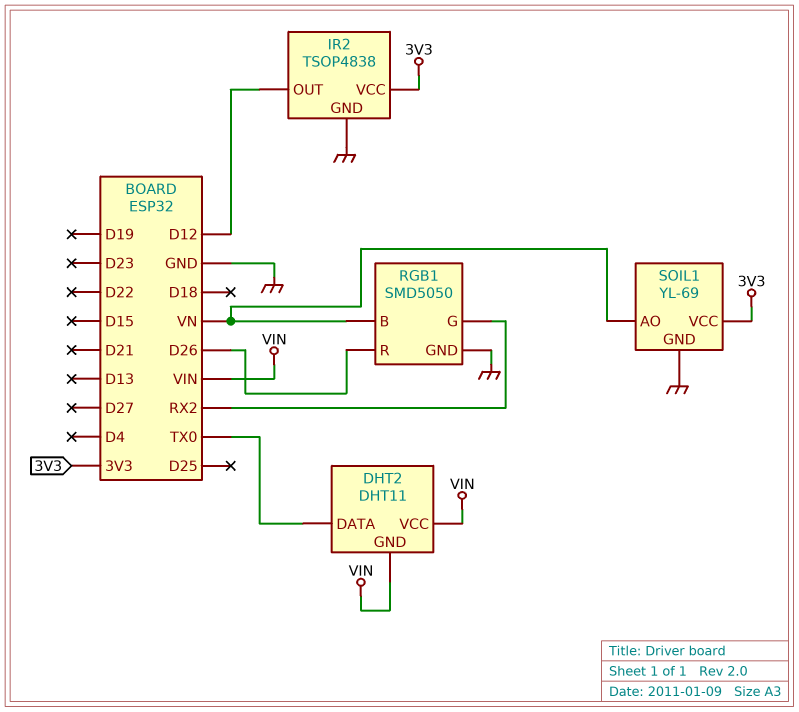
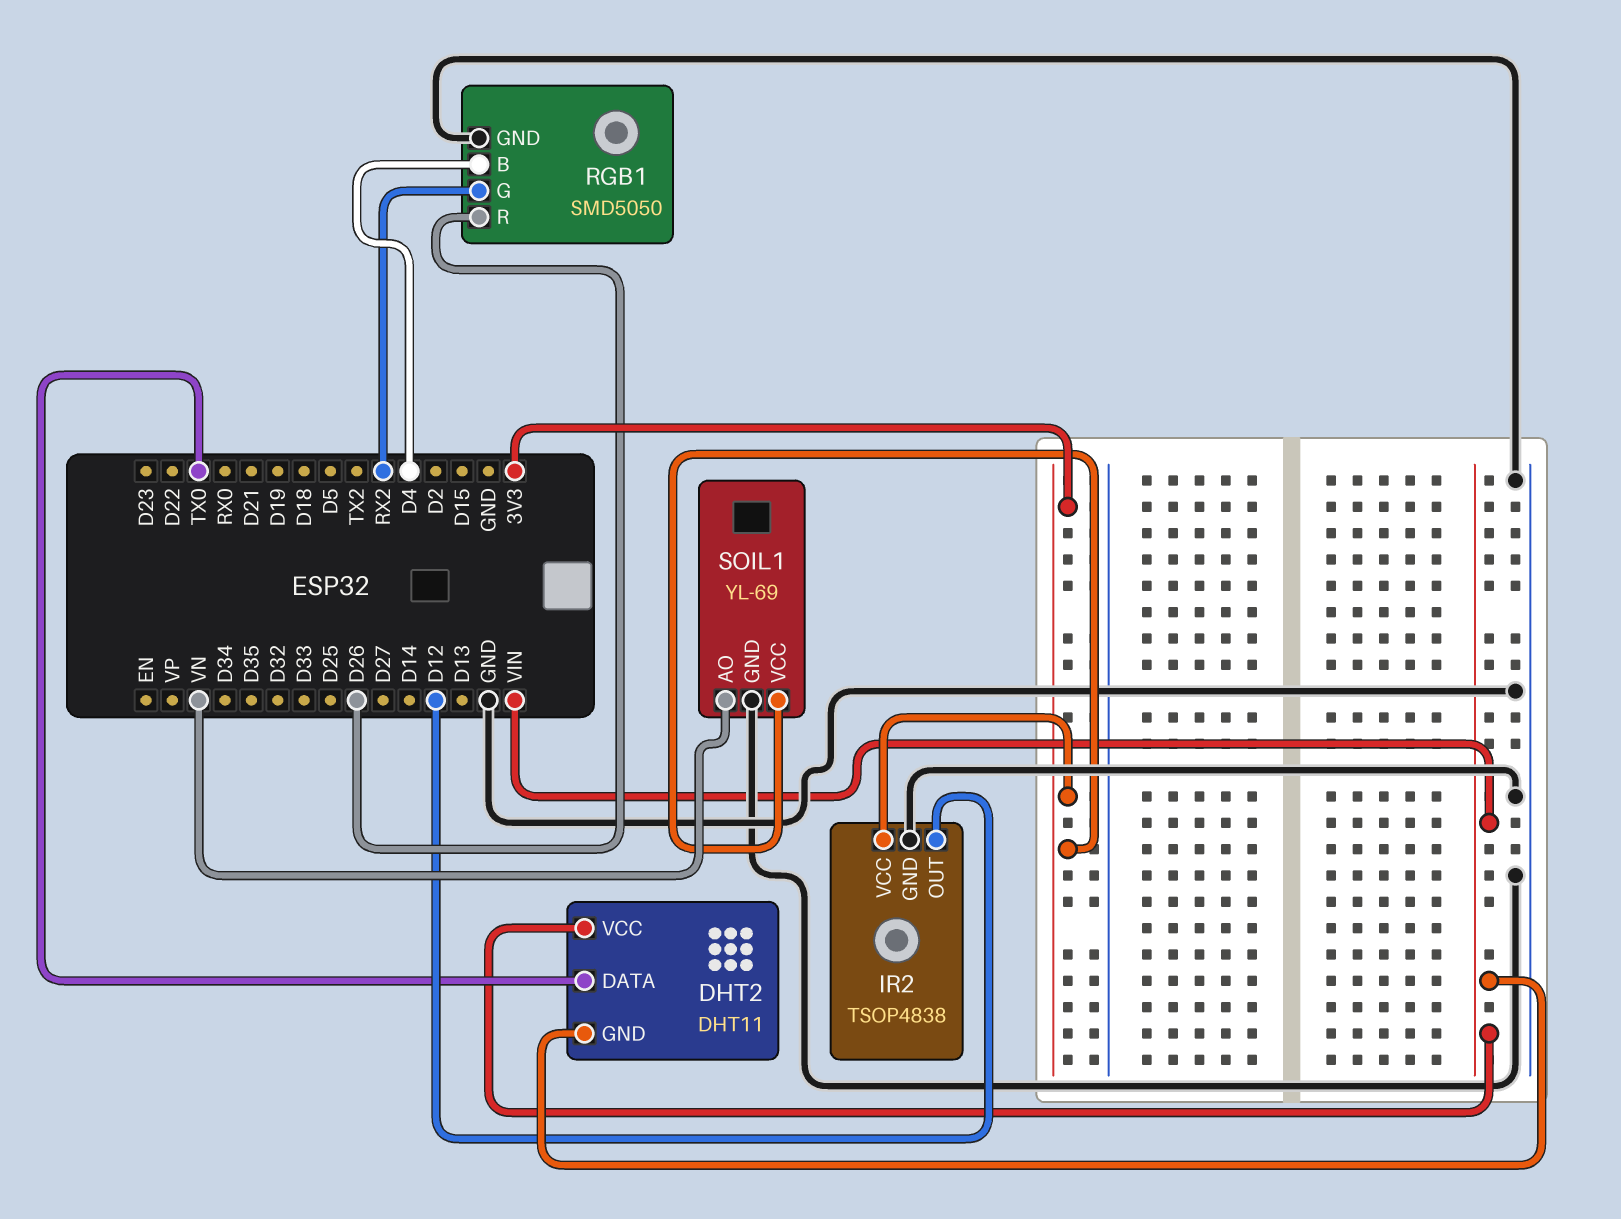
RGB1 pin B: VN -> D4

